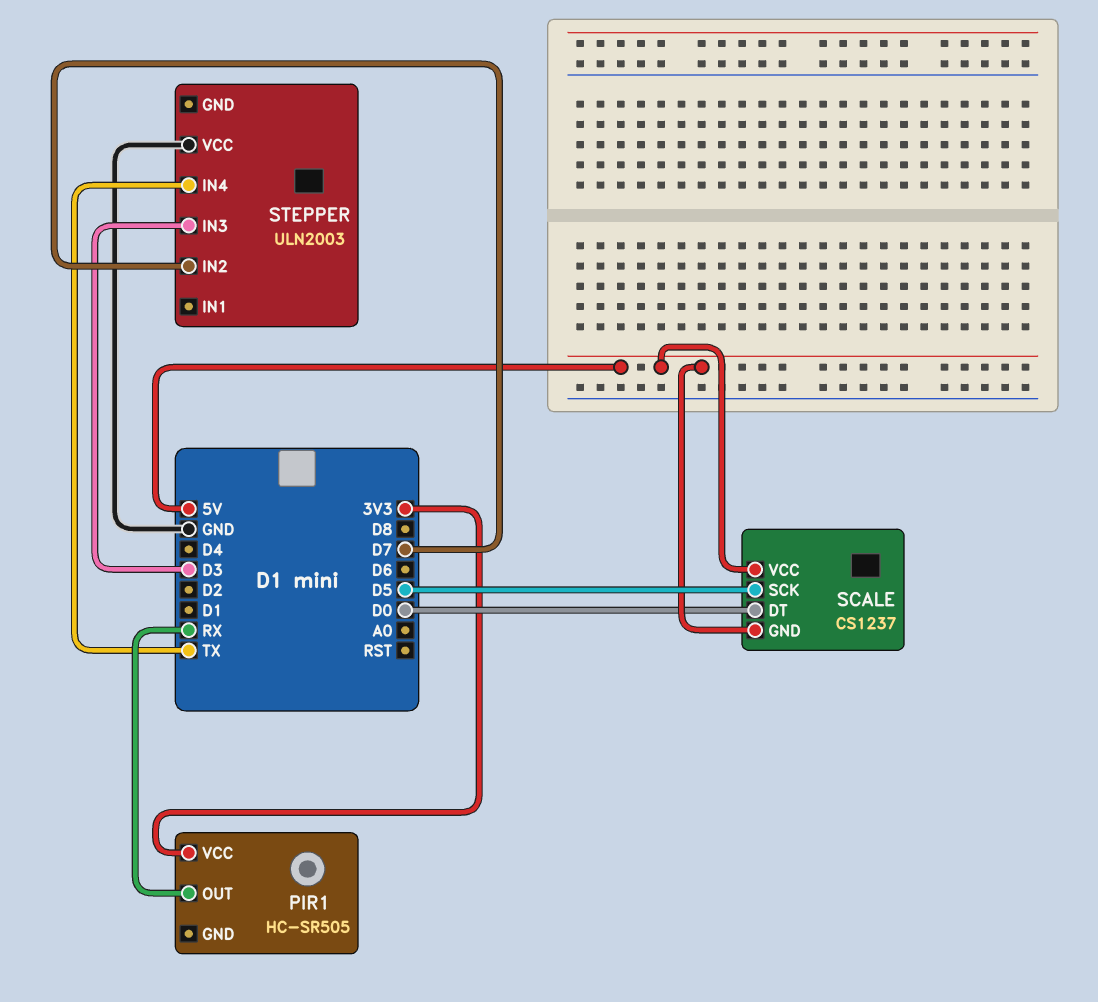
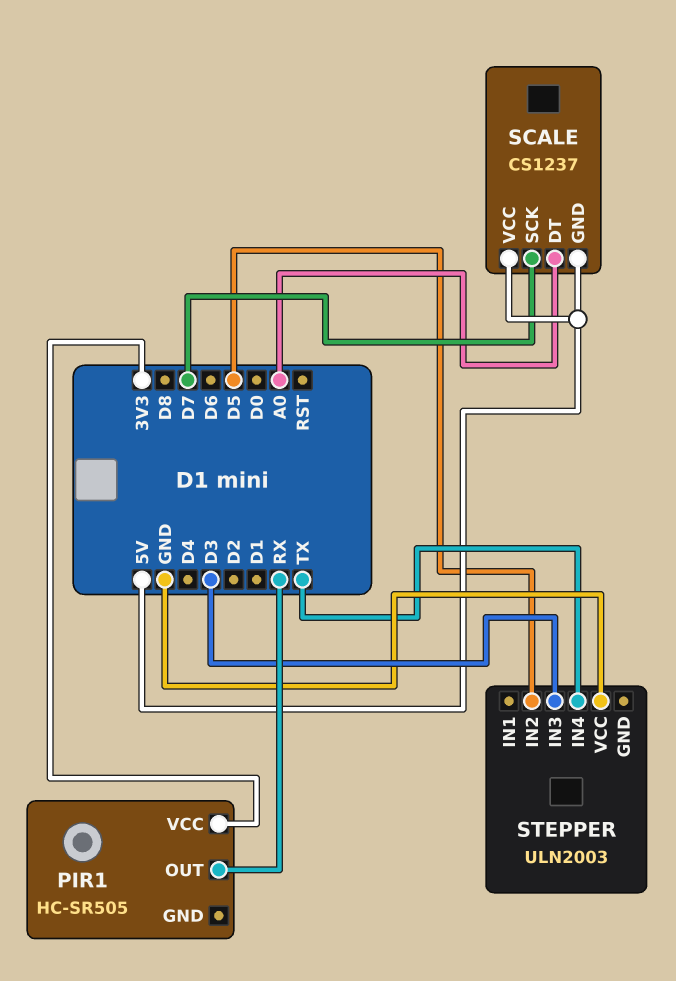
SCALE pin DT: D0 -> A0
SCALE pin SCK: D5 -> D7
STEPPER pin IN2: D7 -> D5

